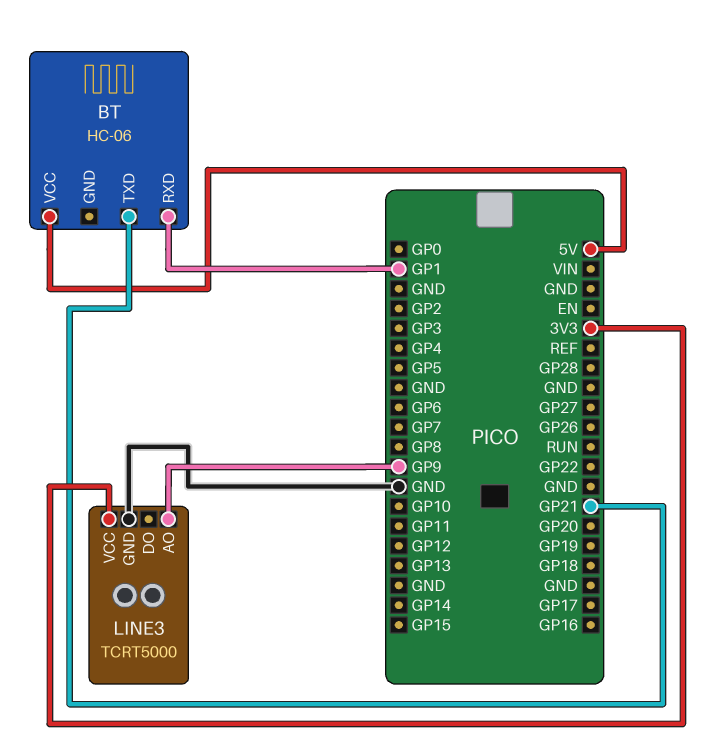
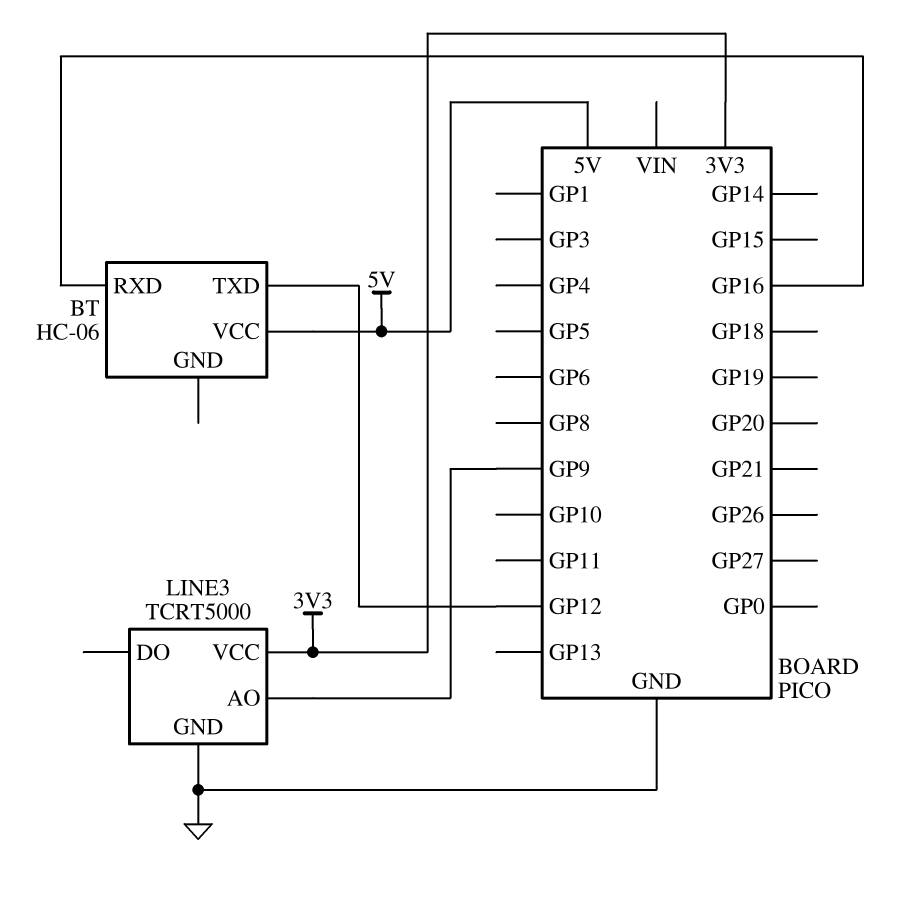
BT pin RXD: GP1 -> GP16
BT pin TXD: GP21 -> GP12

